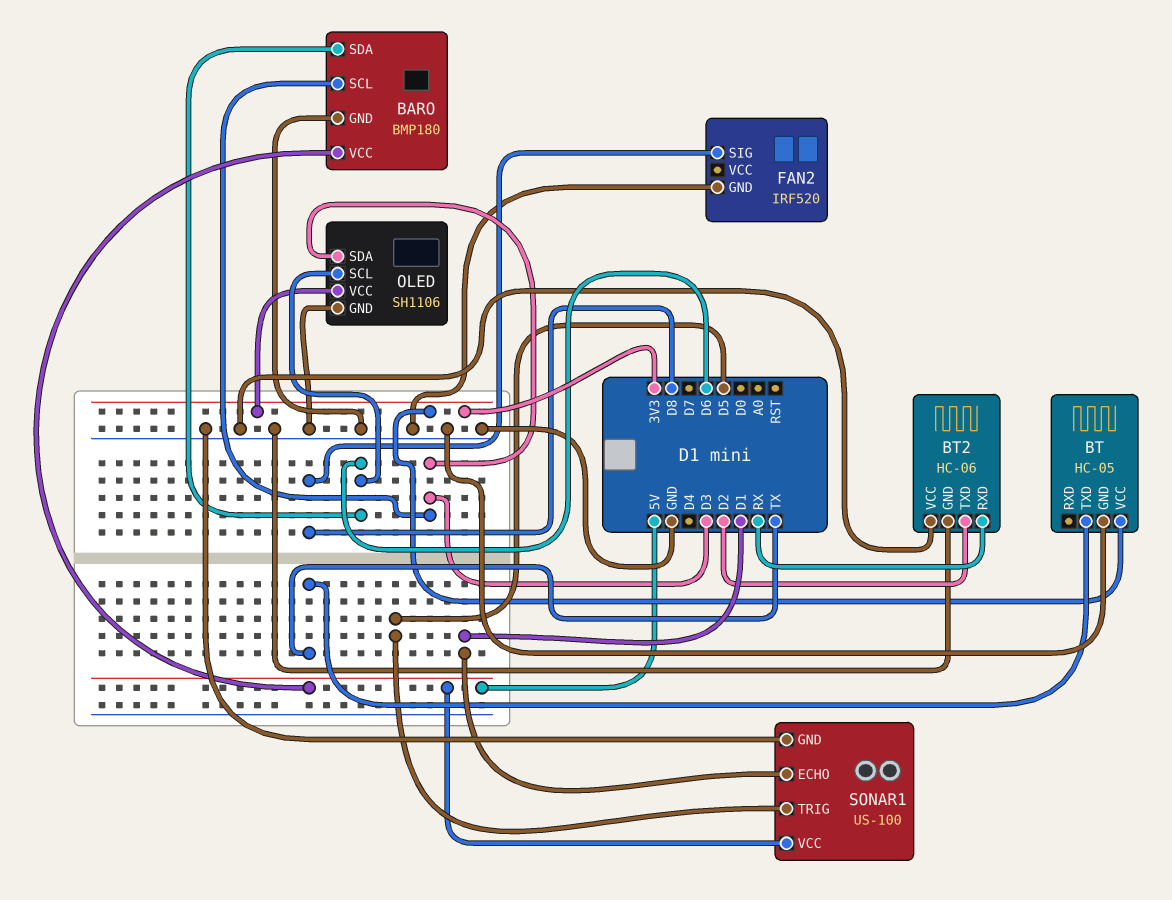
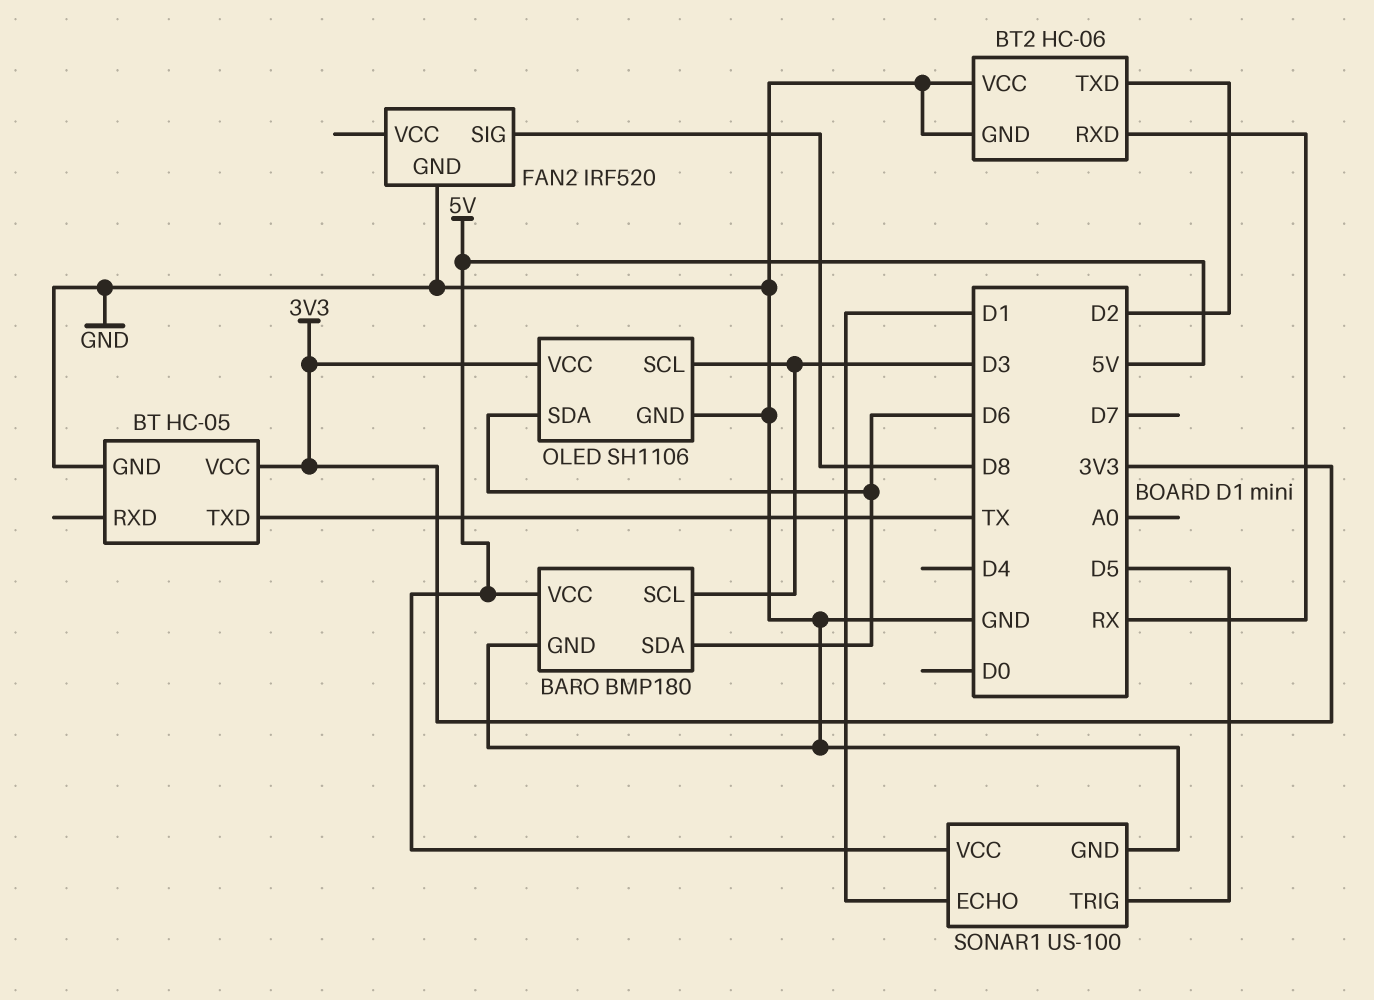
OLED pin SCL: D6 -> D3
OLED pin SDA: D3 -> D6

